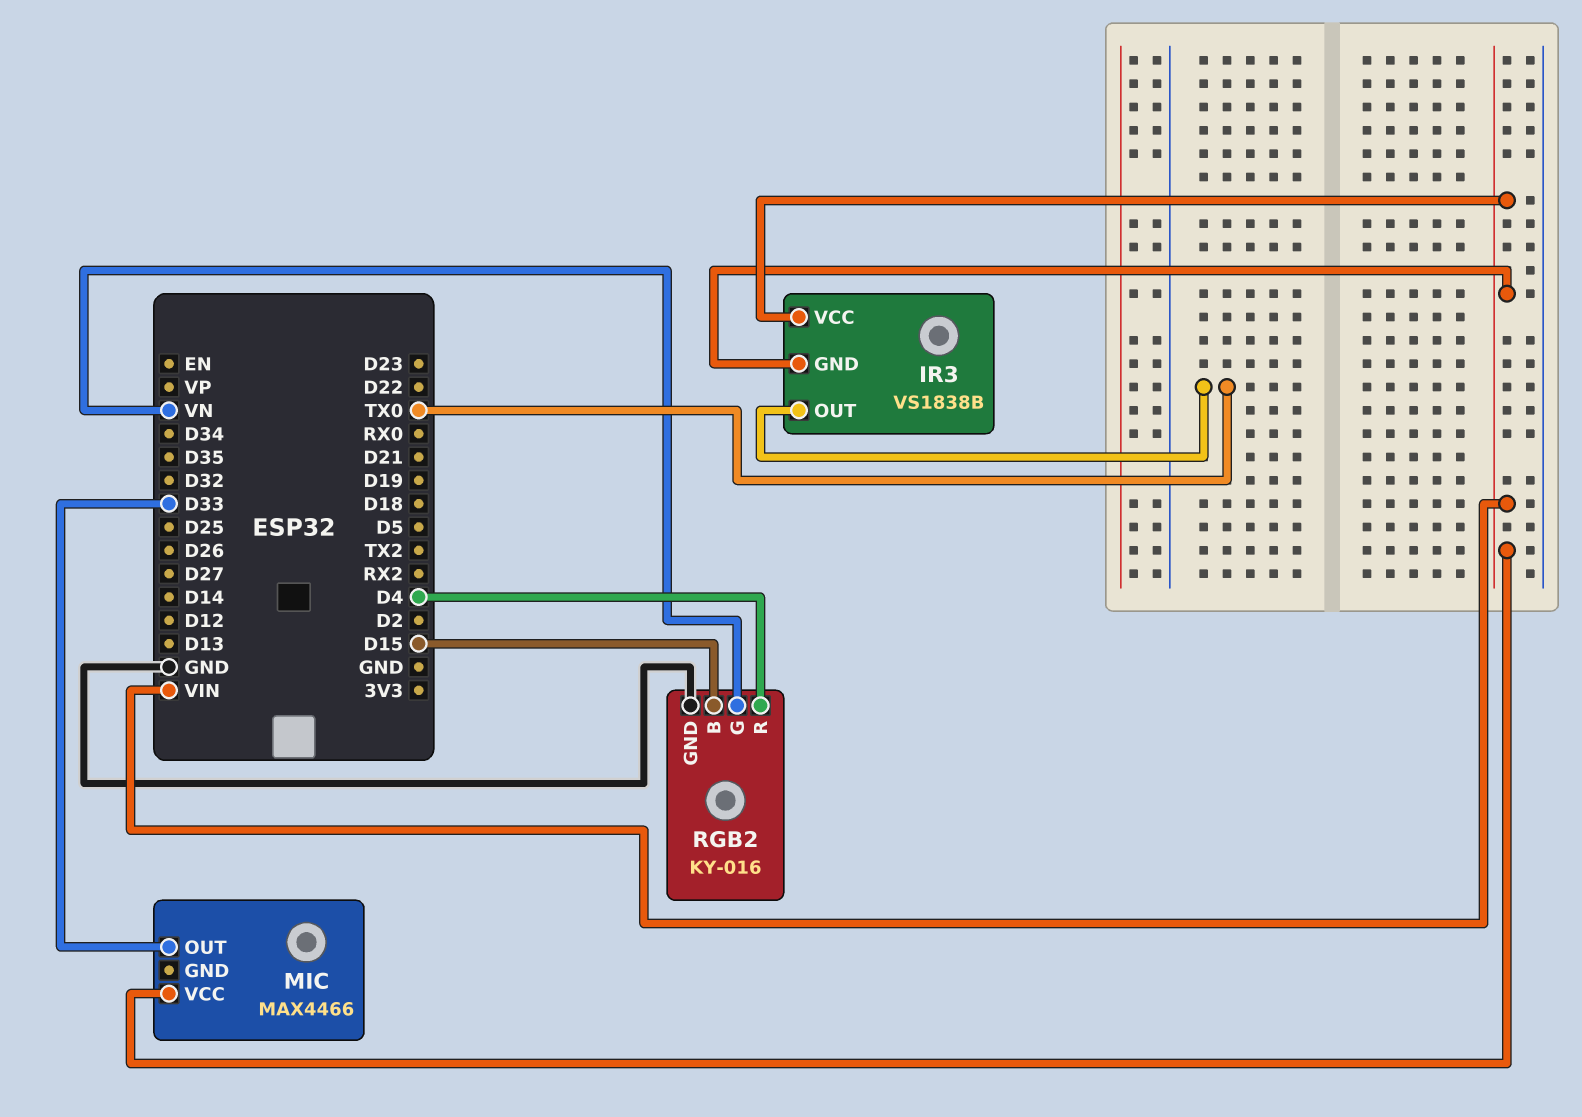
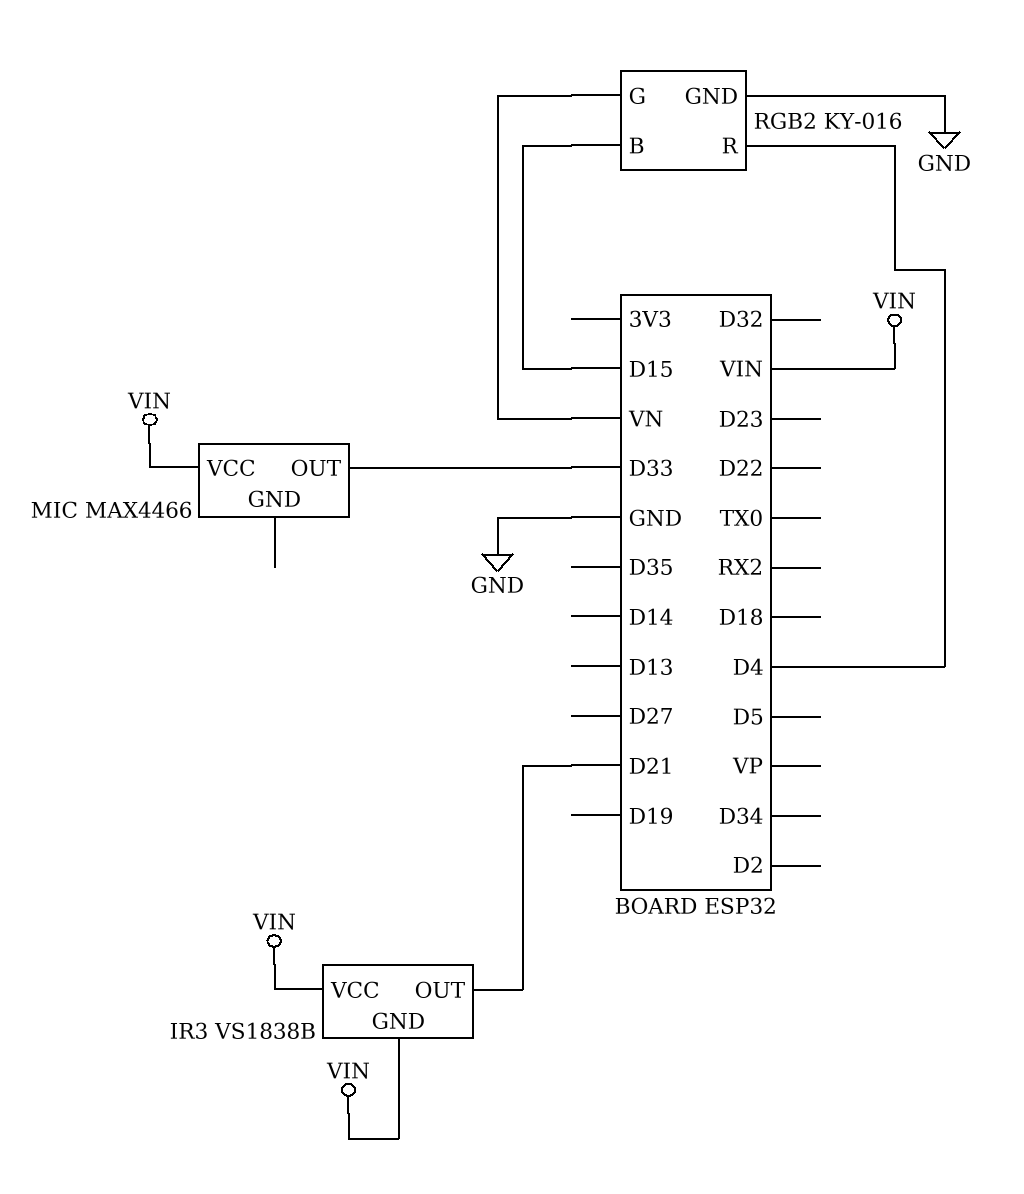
IR3 pin OUT: TX0 -> D21

